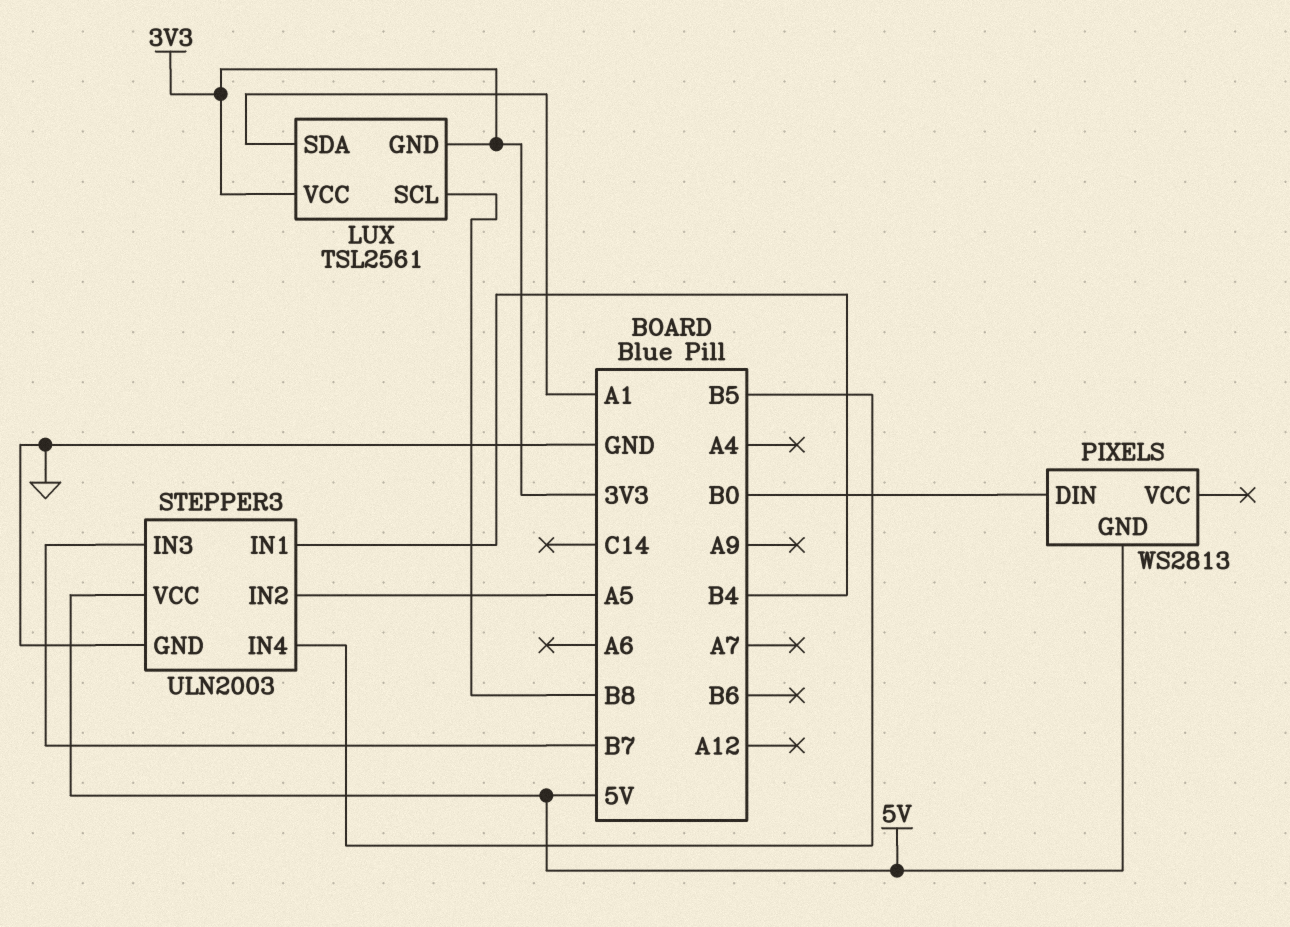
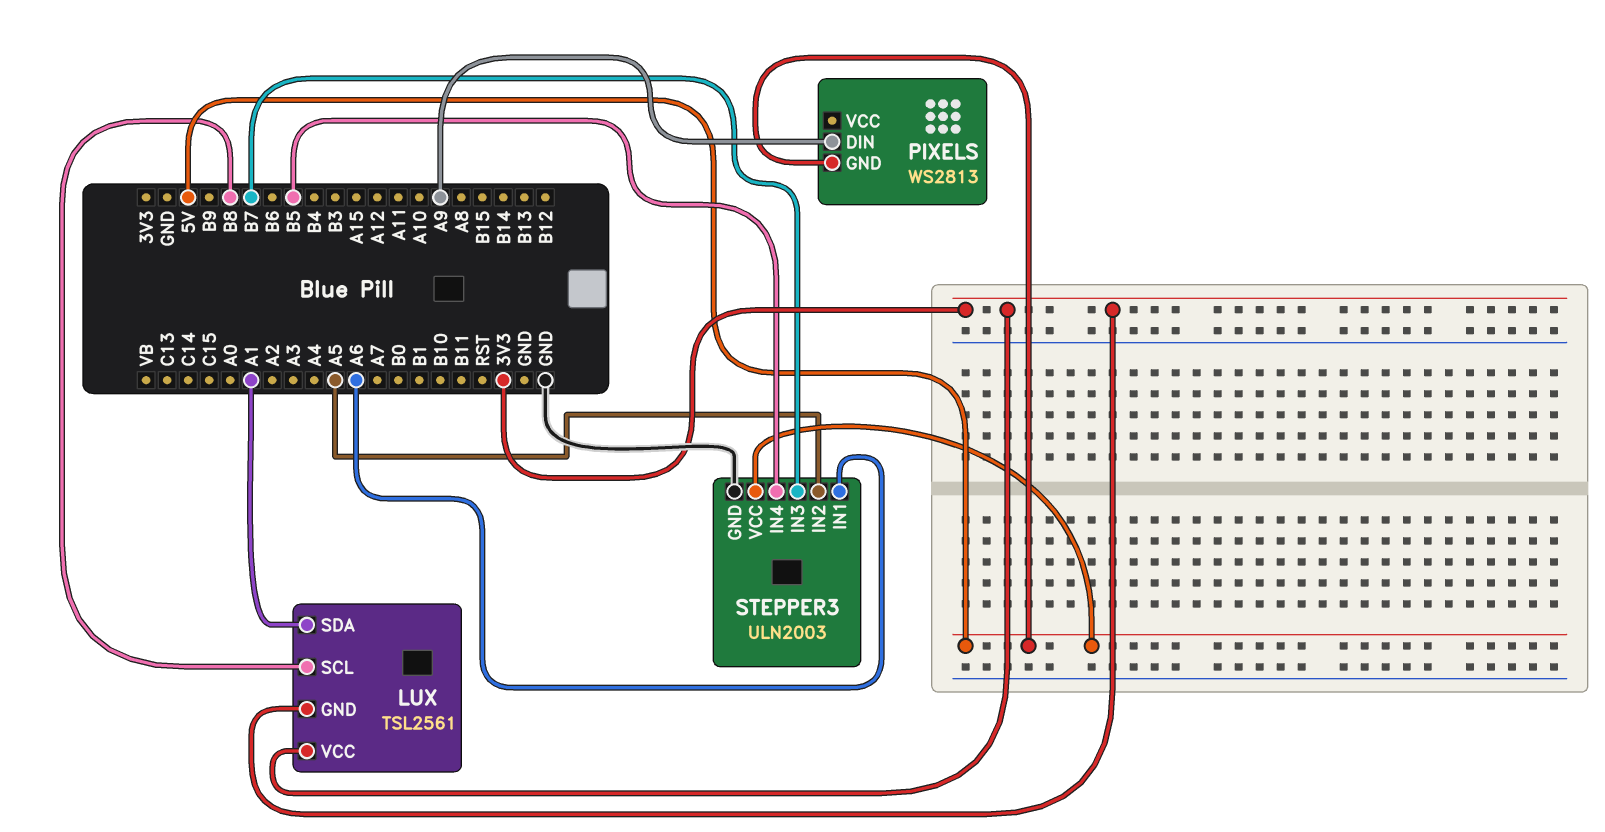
PIXELS pin DIN: B0 -> A9
STEPPER3 pin IN1: B4 -> A6

